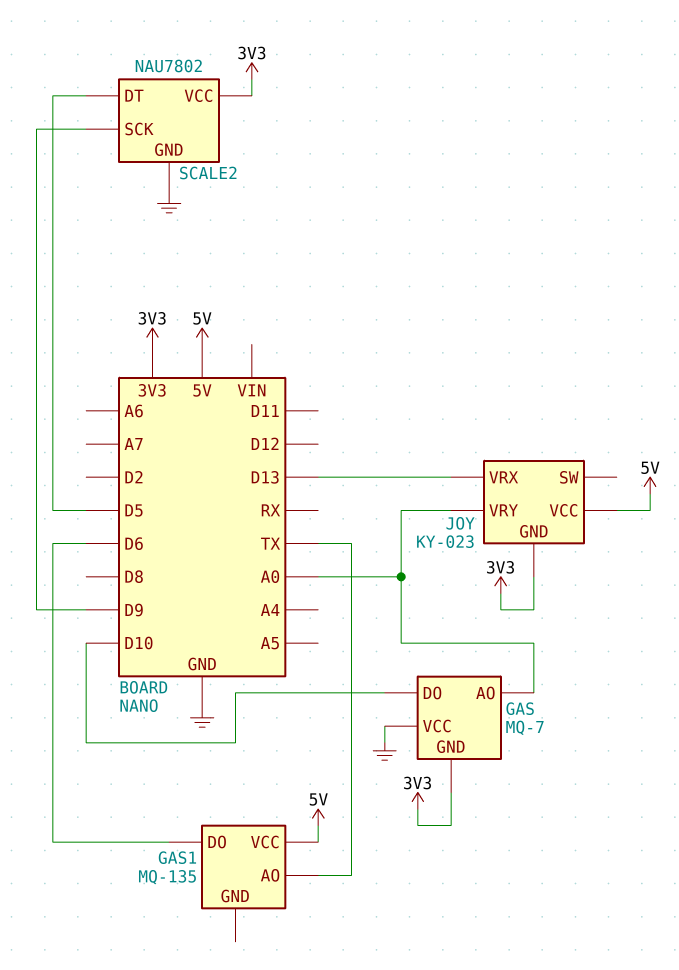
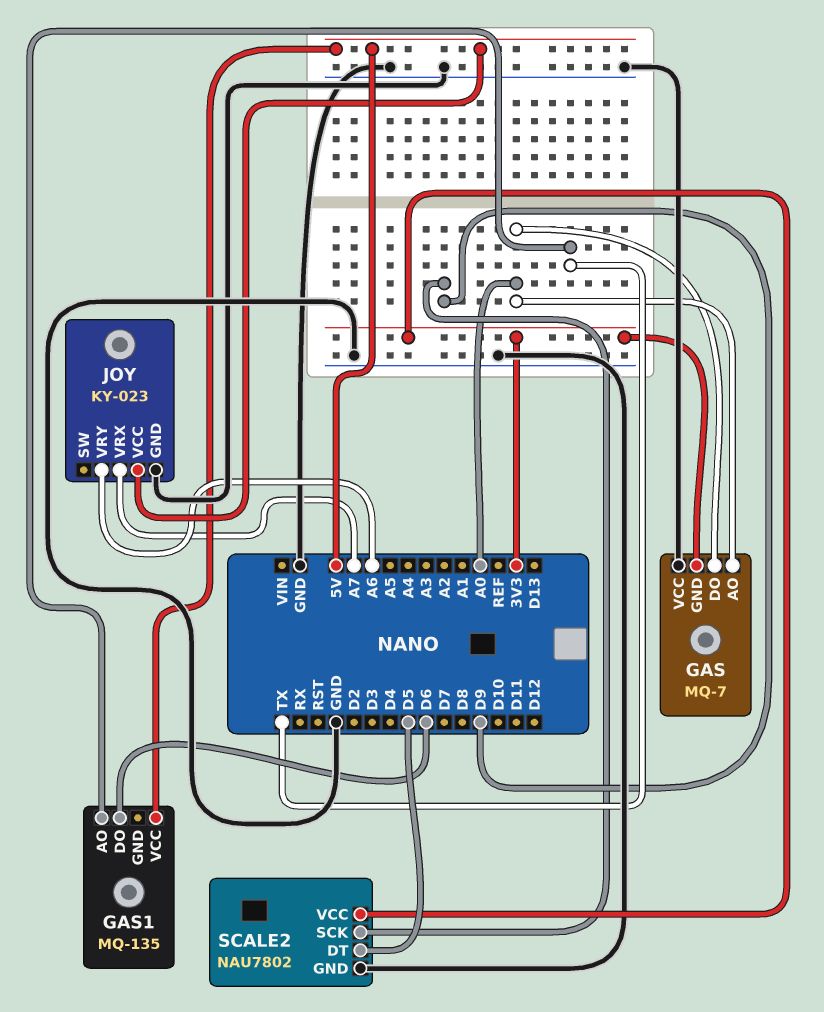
GAS pin DO: D10 -> A0
JOY pin GND: 3V3 -> GND
JOY pin VRX: D13 -> A7
JOY pin VRY: A0 -> A6

